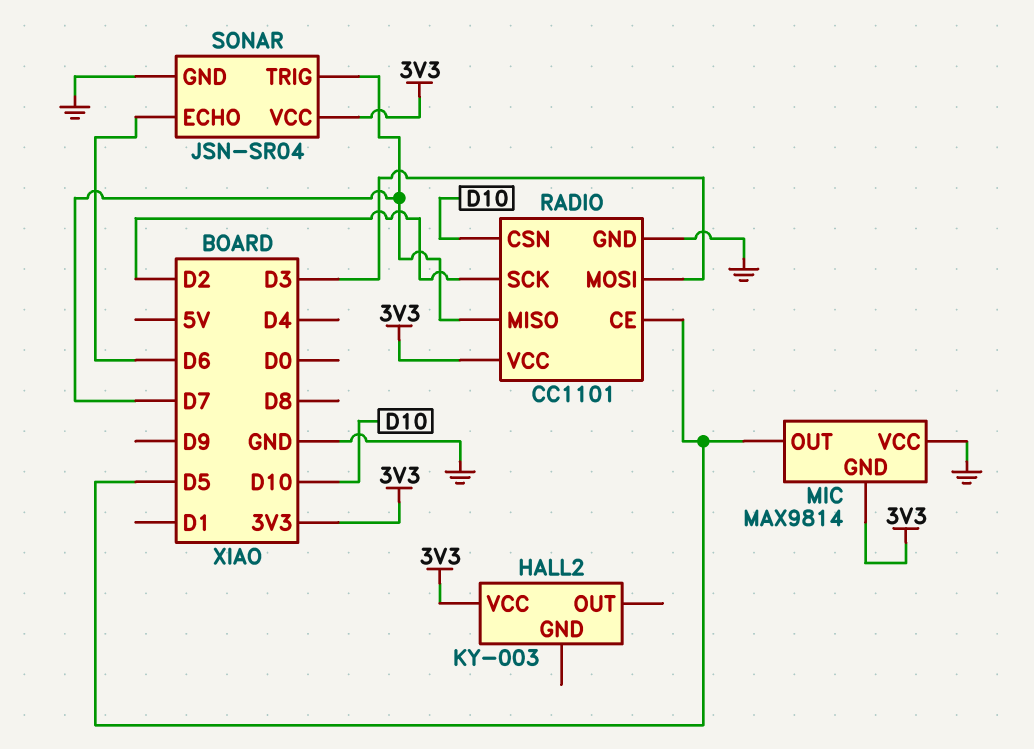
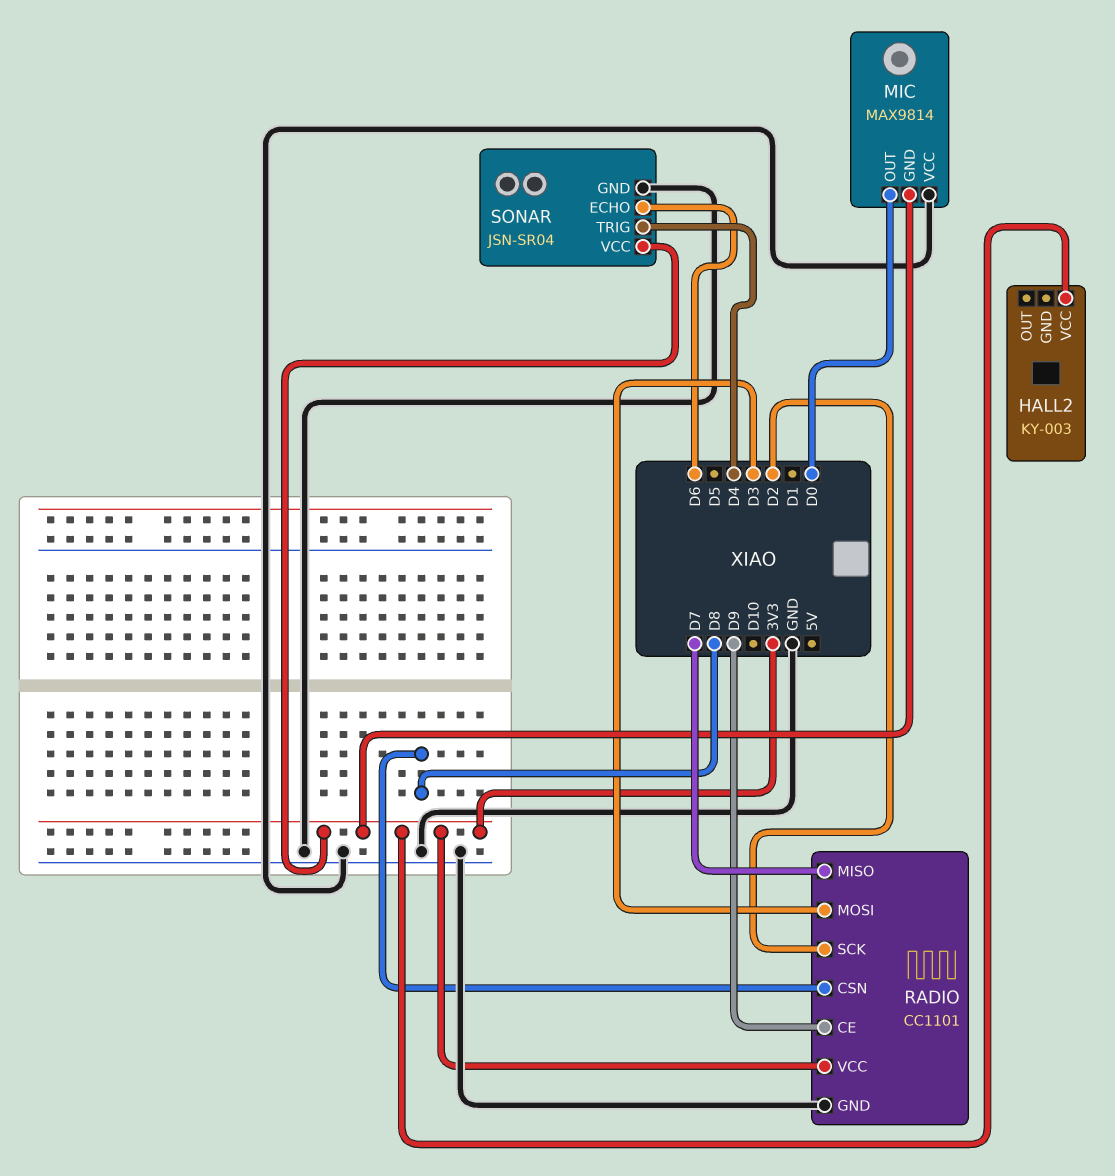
MIC pin OUT: D5 -> D0
RADIO pin CE: D5 -> D9
RADIO pin CSN: D10 -> D8
SONAR pin TRIG: D7 -> D4

